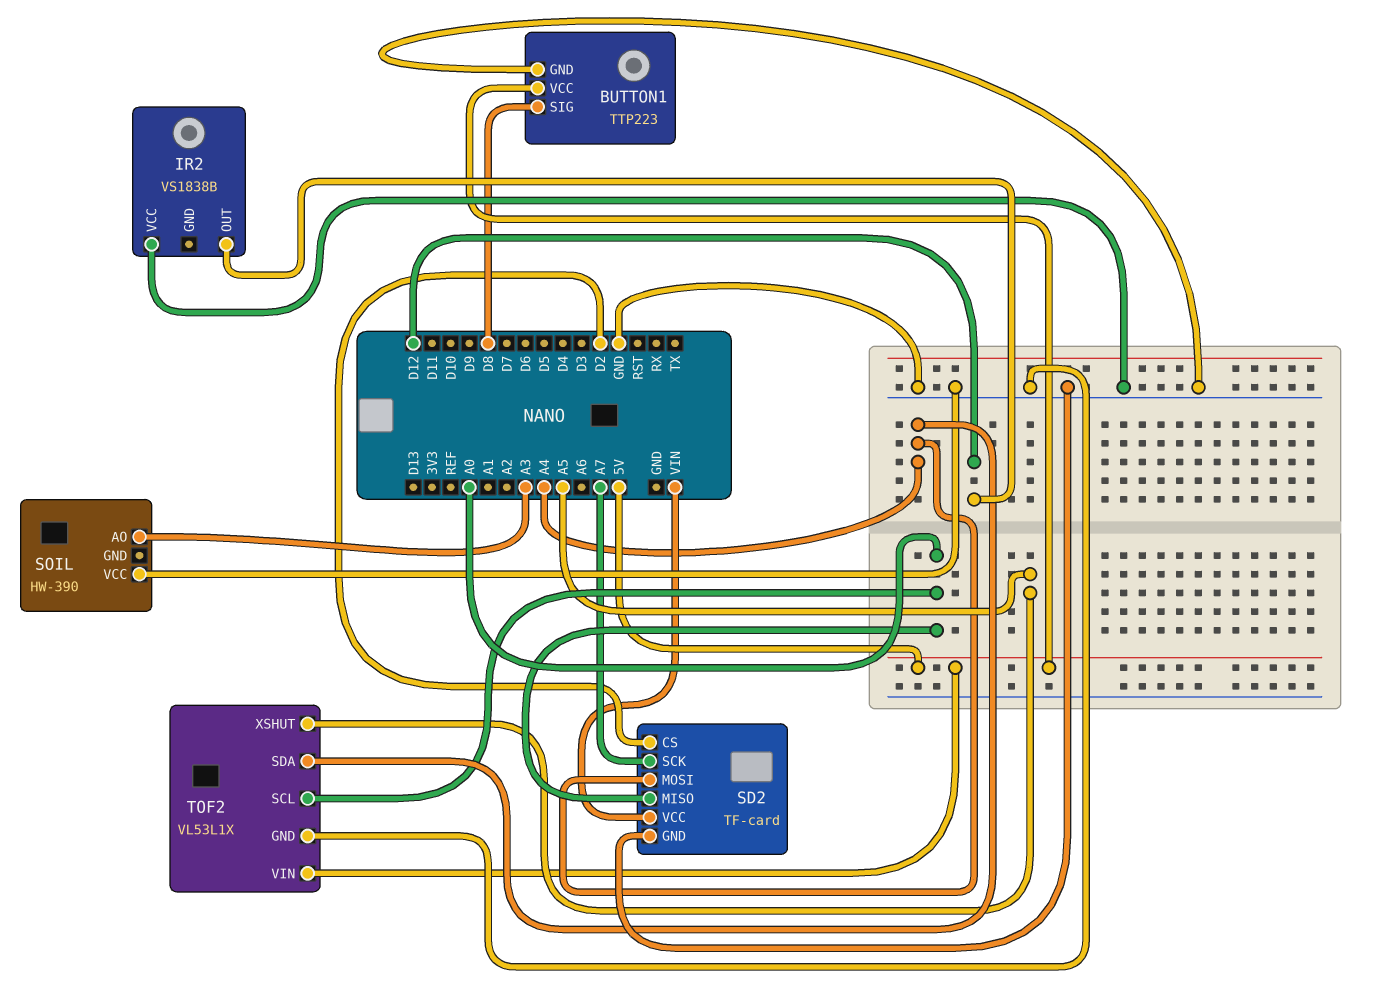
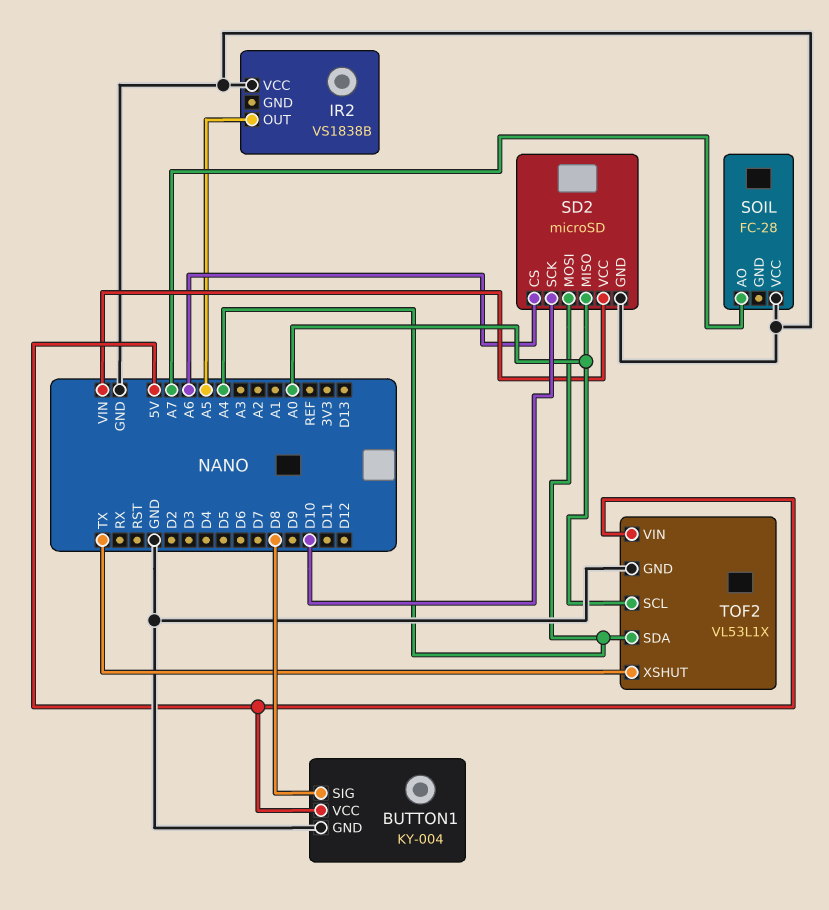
BUTTON1: TTP223 -> KY-004
IR2 pin OUT: D12 -> A5
SD2: TF-card -> microSD
SD2 pin CS: D2 -> A6
SD2 pin SCK: A7 -> D10
SOIL: HW-390 -> FC-28
SOIL pin AO: A3 -> A7
TOF2 pin XSHUT: A5 -> TX

